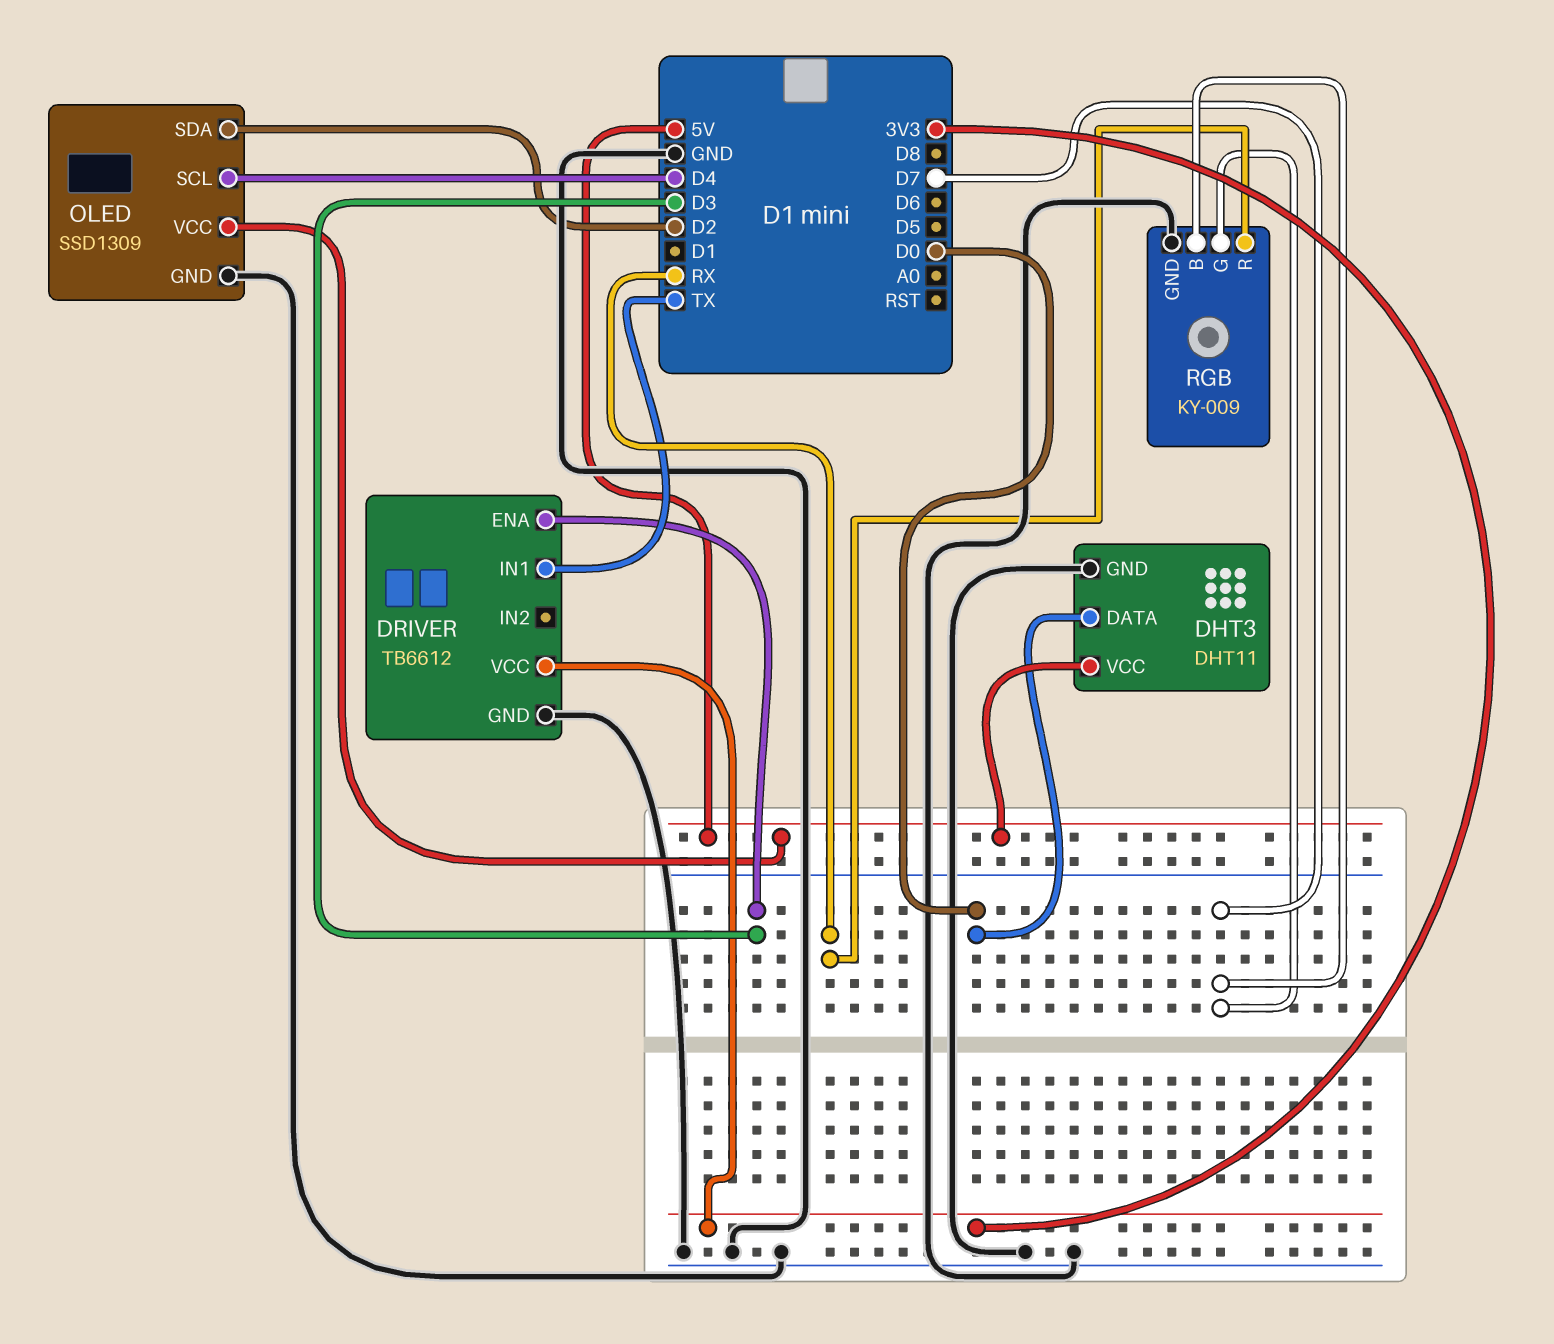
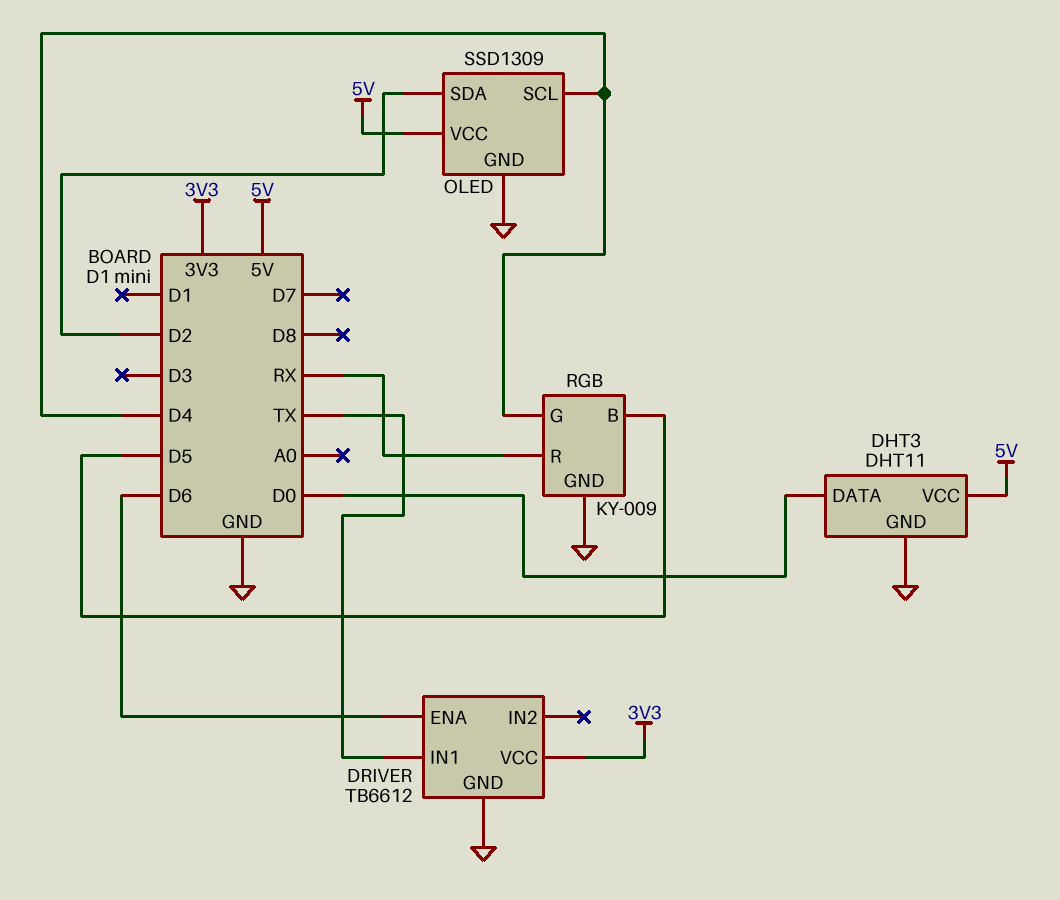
DRIVER pin ENA: D3 -> D6
RGB pin B: D7 -> D5
RGB pin G: D7 -> D4

